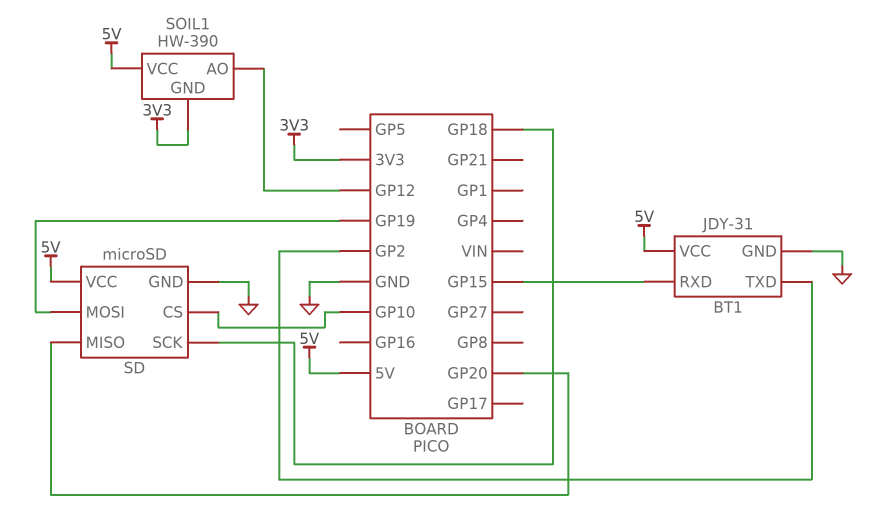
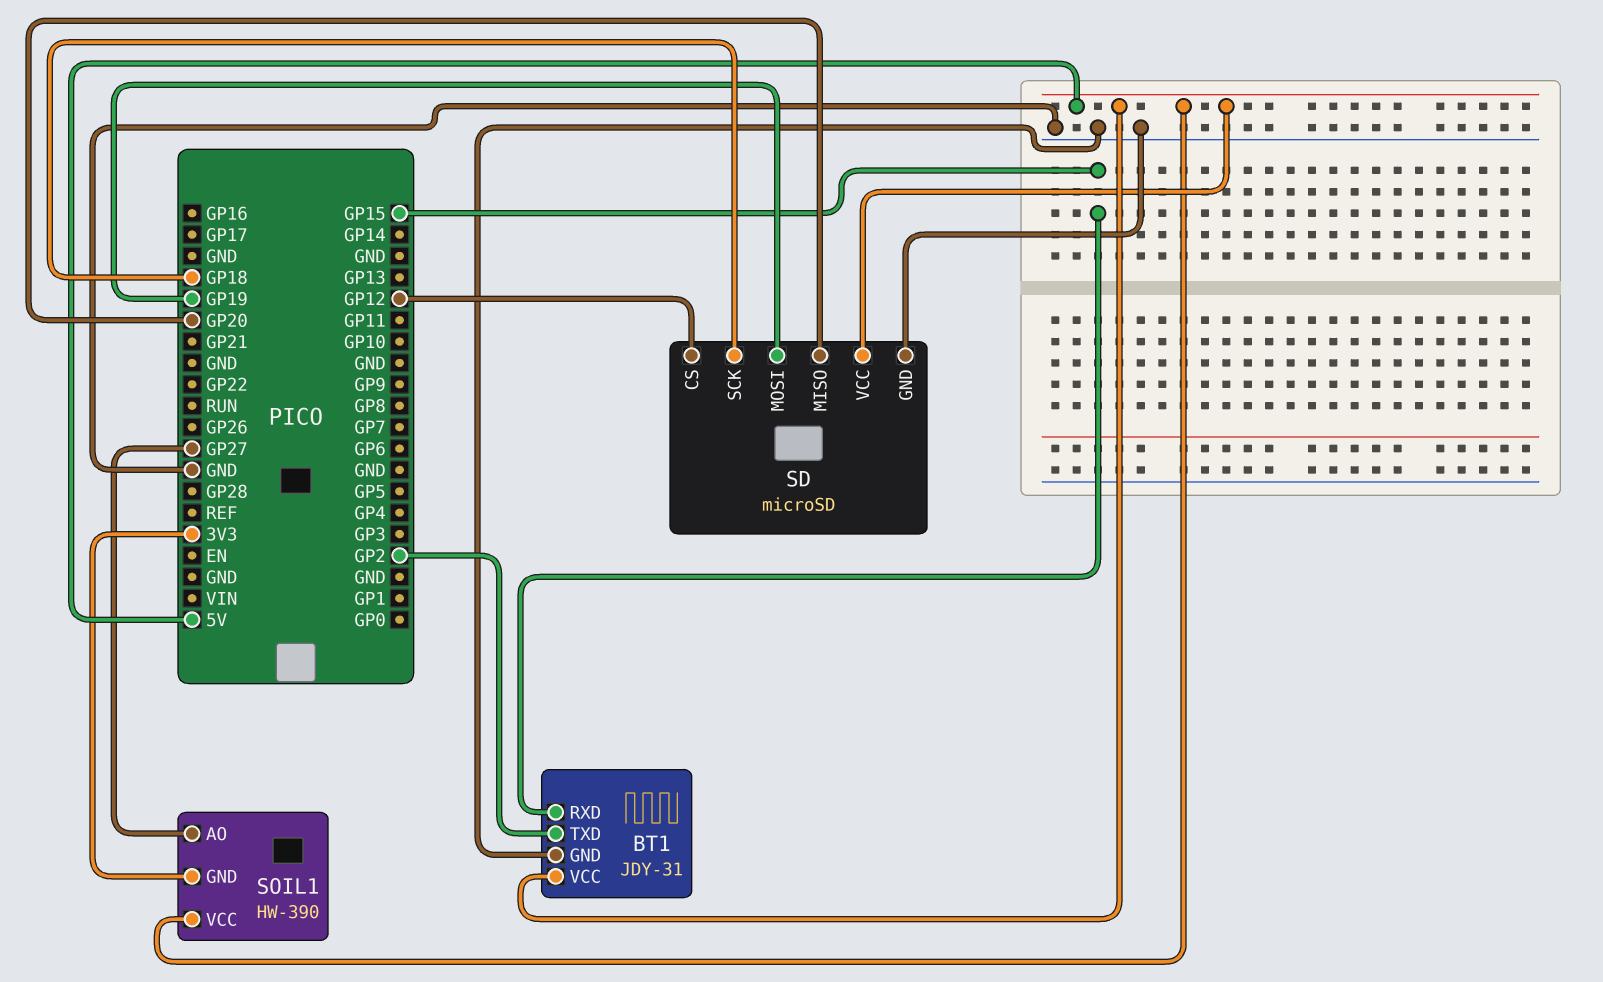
SD pin CS: GP10 -> GP12
SOIL1 pin AO: GP12 -> GP27

